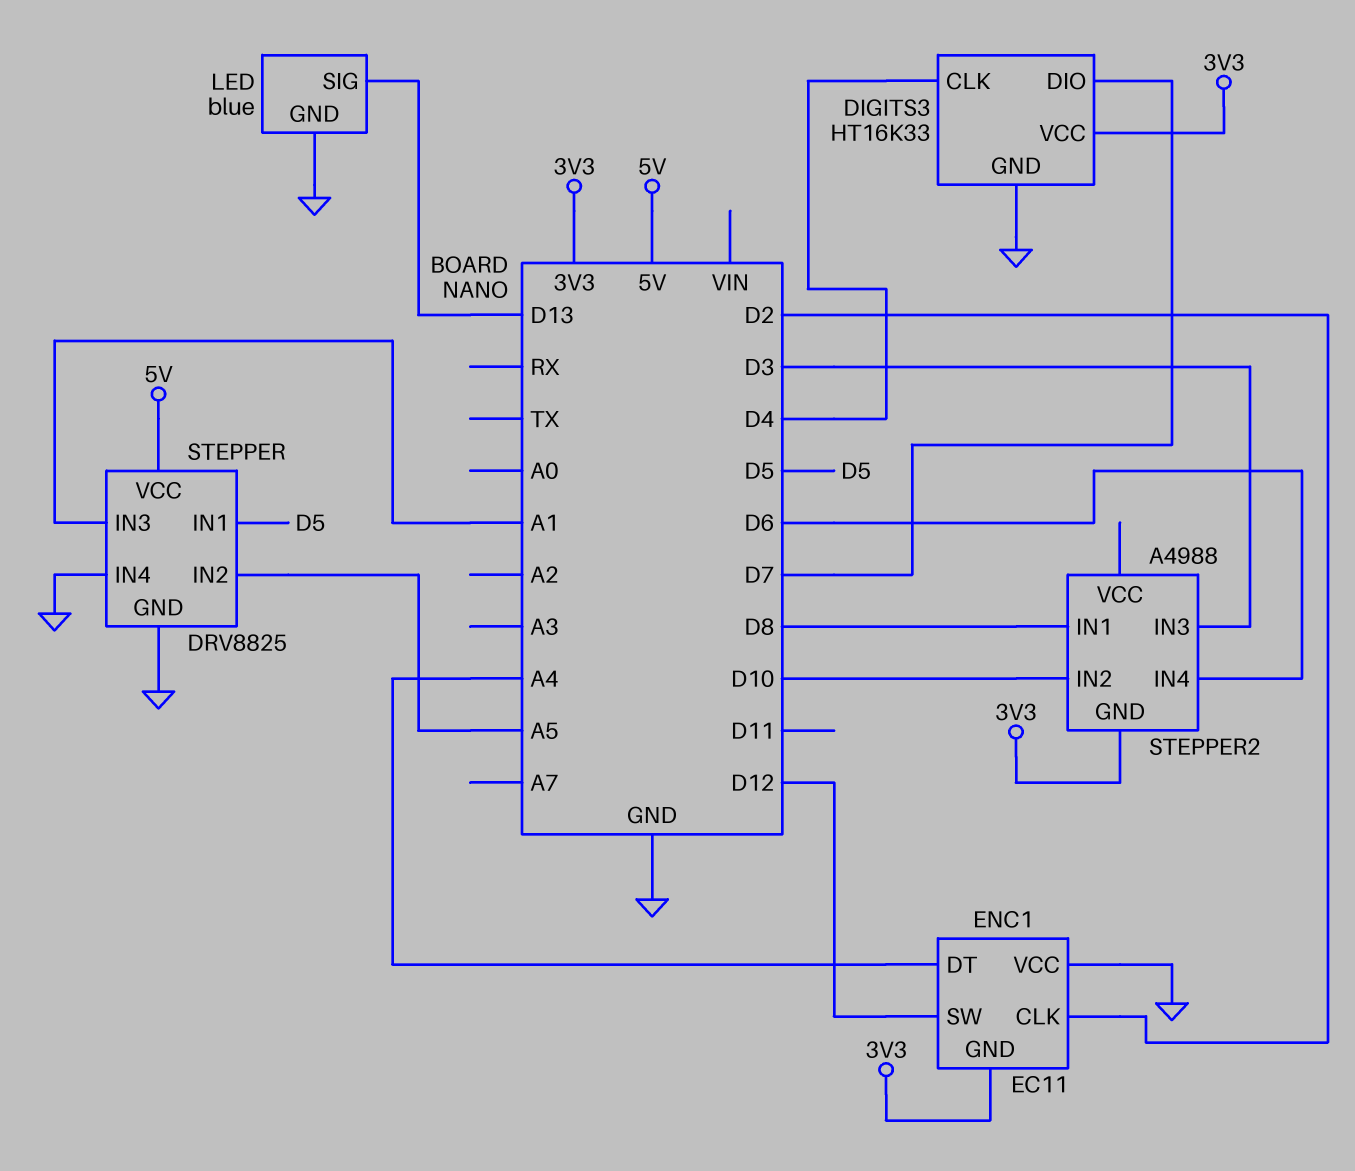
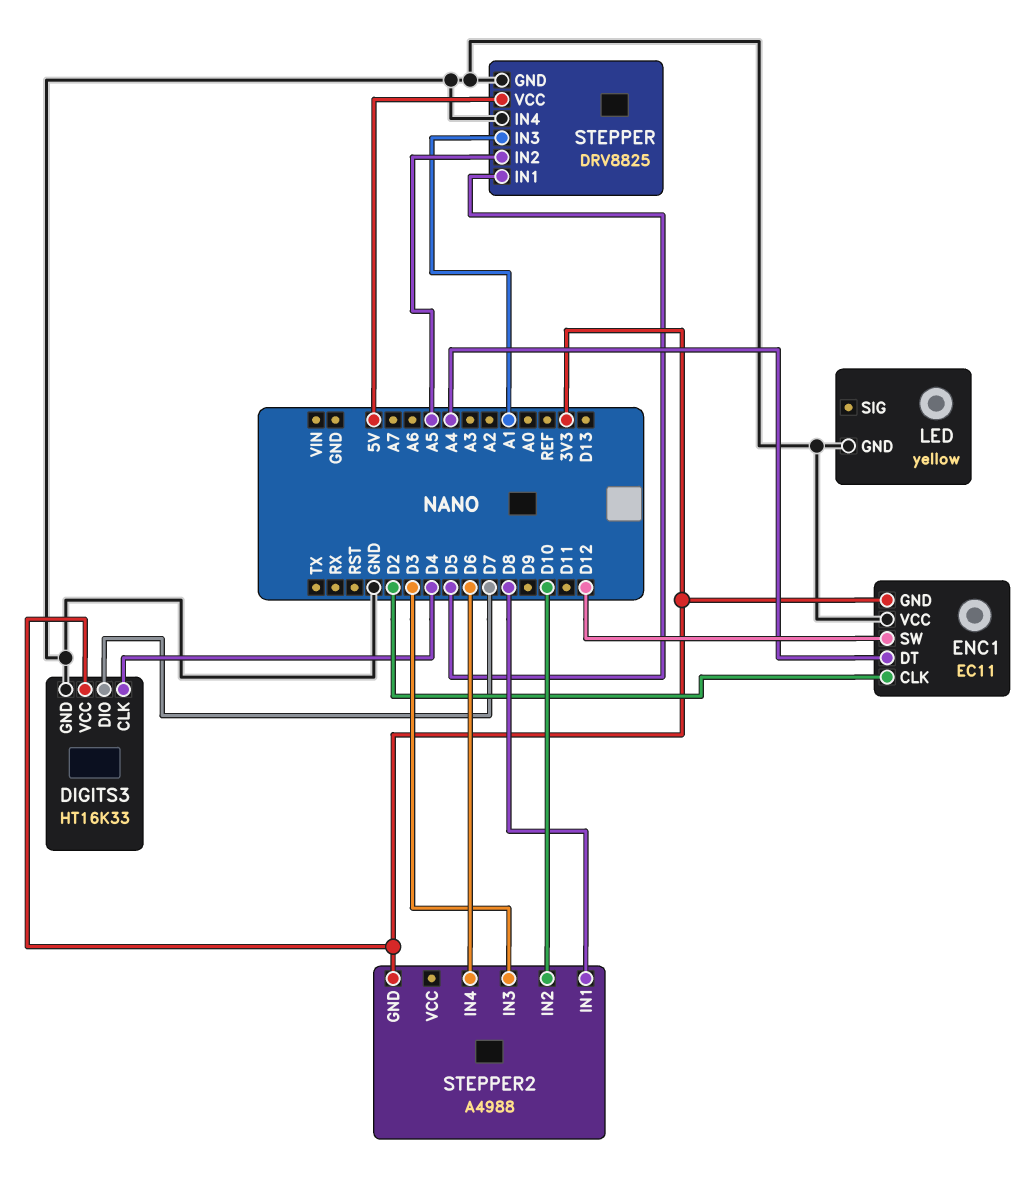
LED: blue -> yellow
LED pin SIG: D13 -> none

